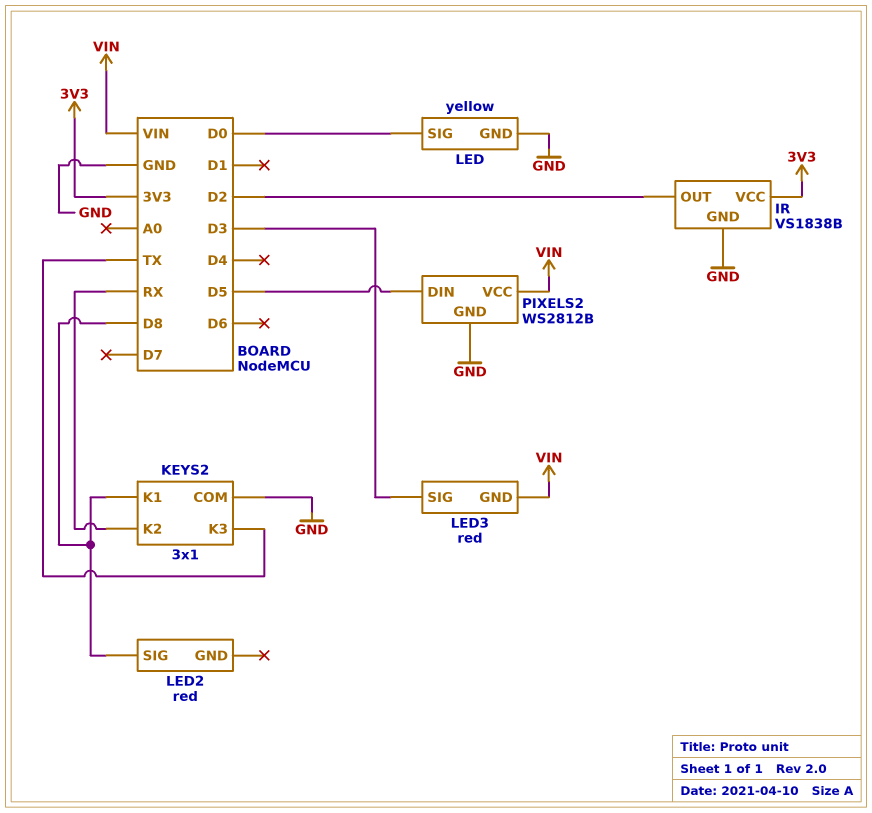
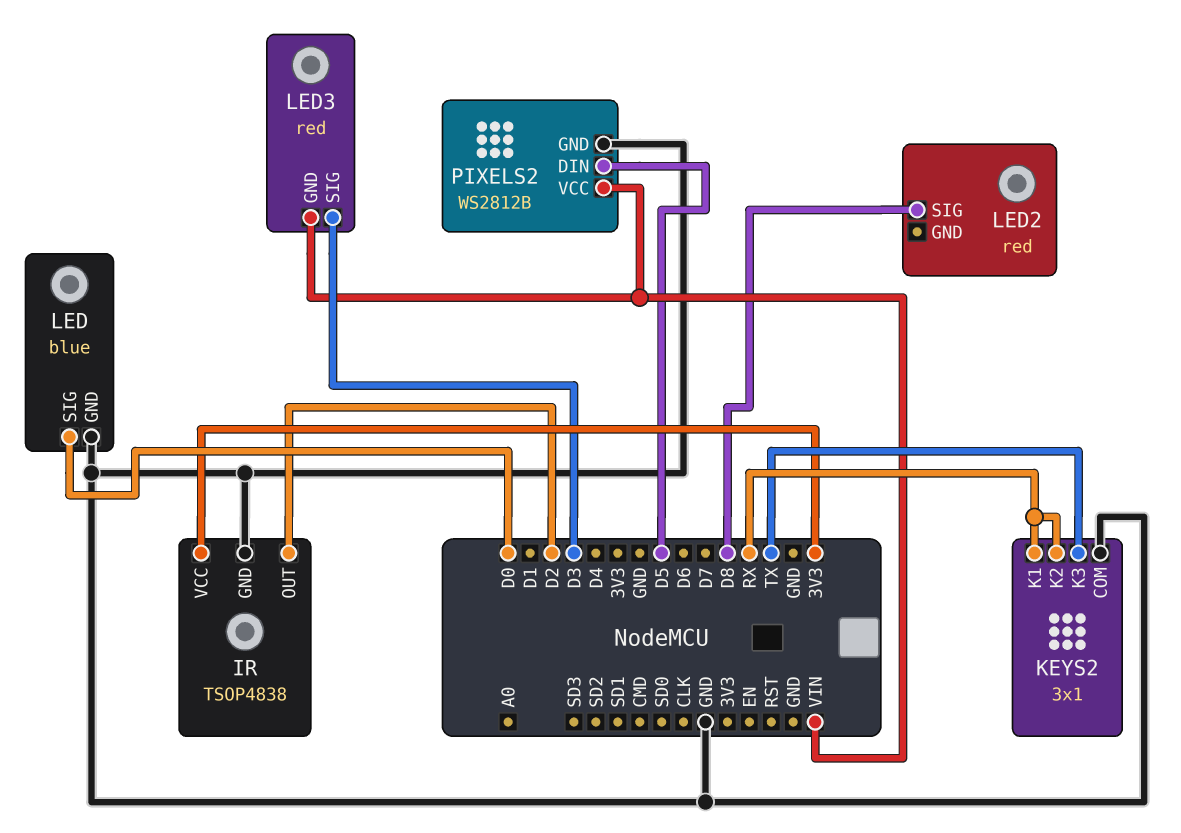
IR: VS1838B -> TSOP4838
KEYS2 pin K1: D8 -> RX
LED: yellow -> blue

